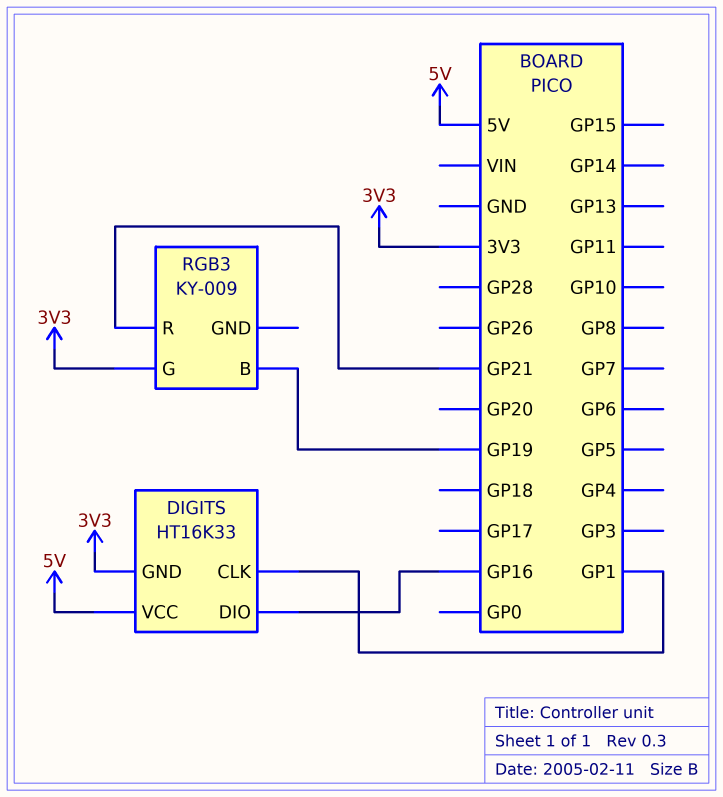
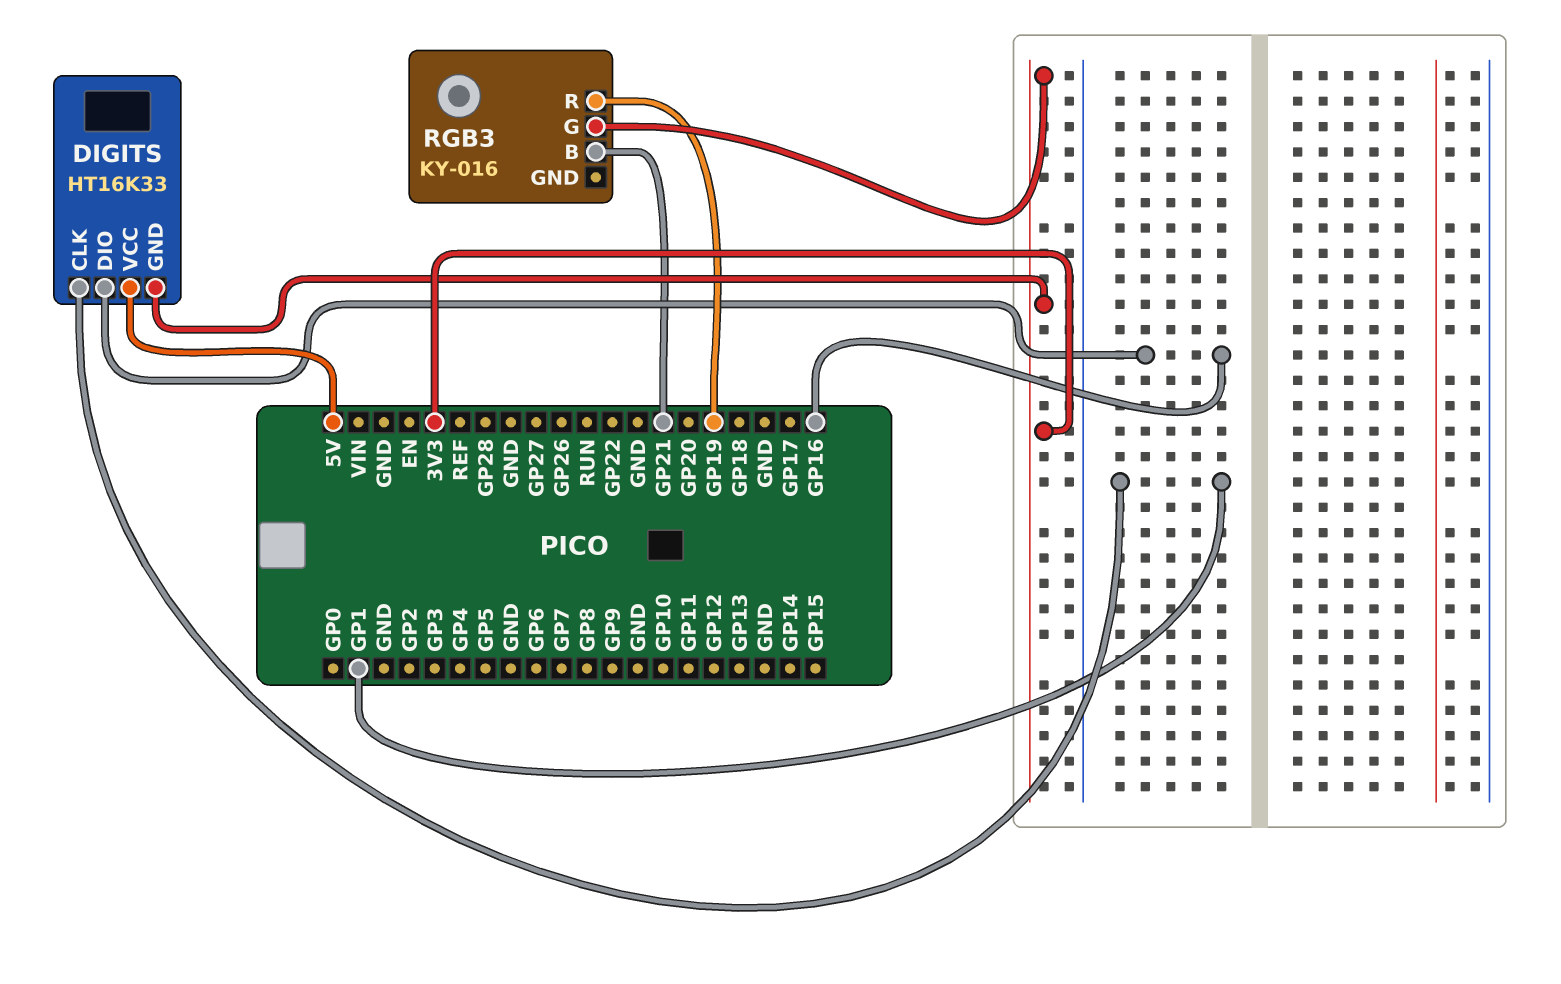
RGB3: KY-009 -> KY-016
RGB3 pin B: GP19 -> GP21
RGB3 pin R: GP21 -> GP19

